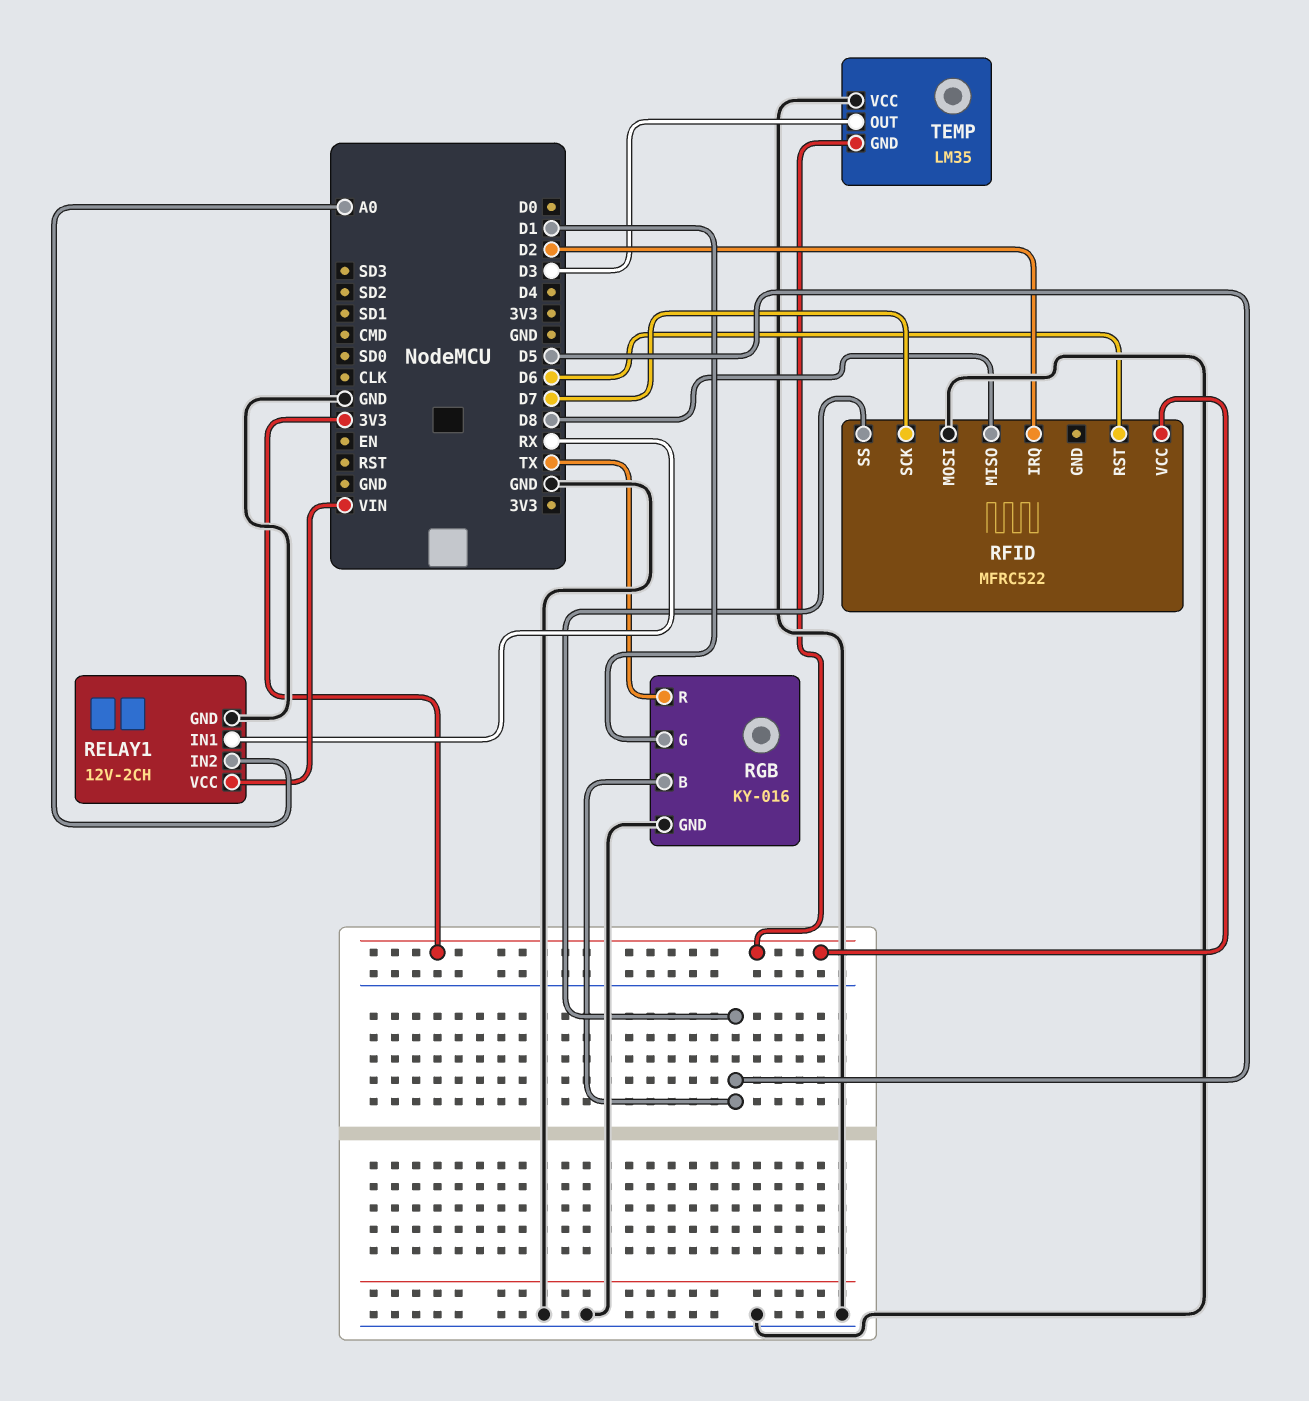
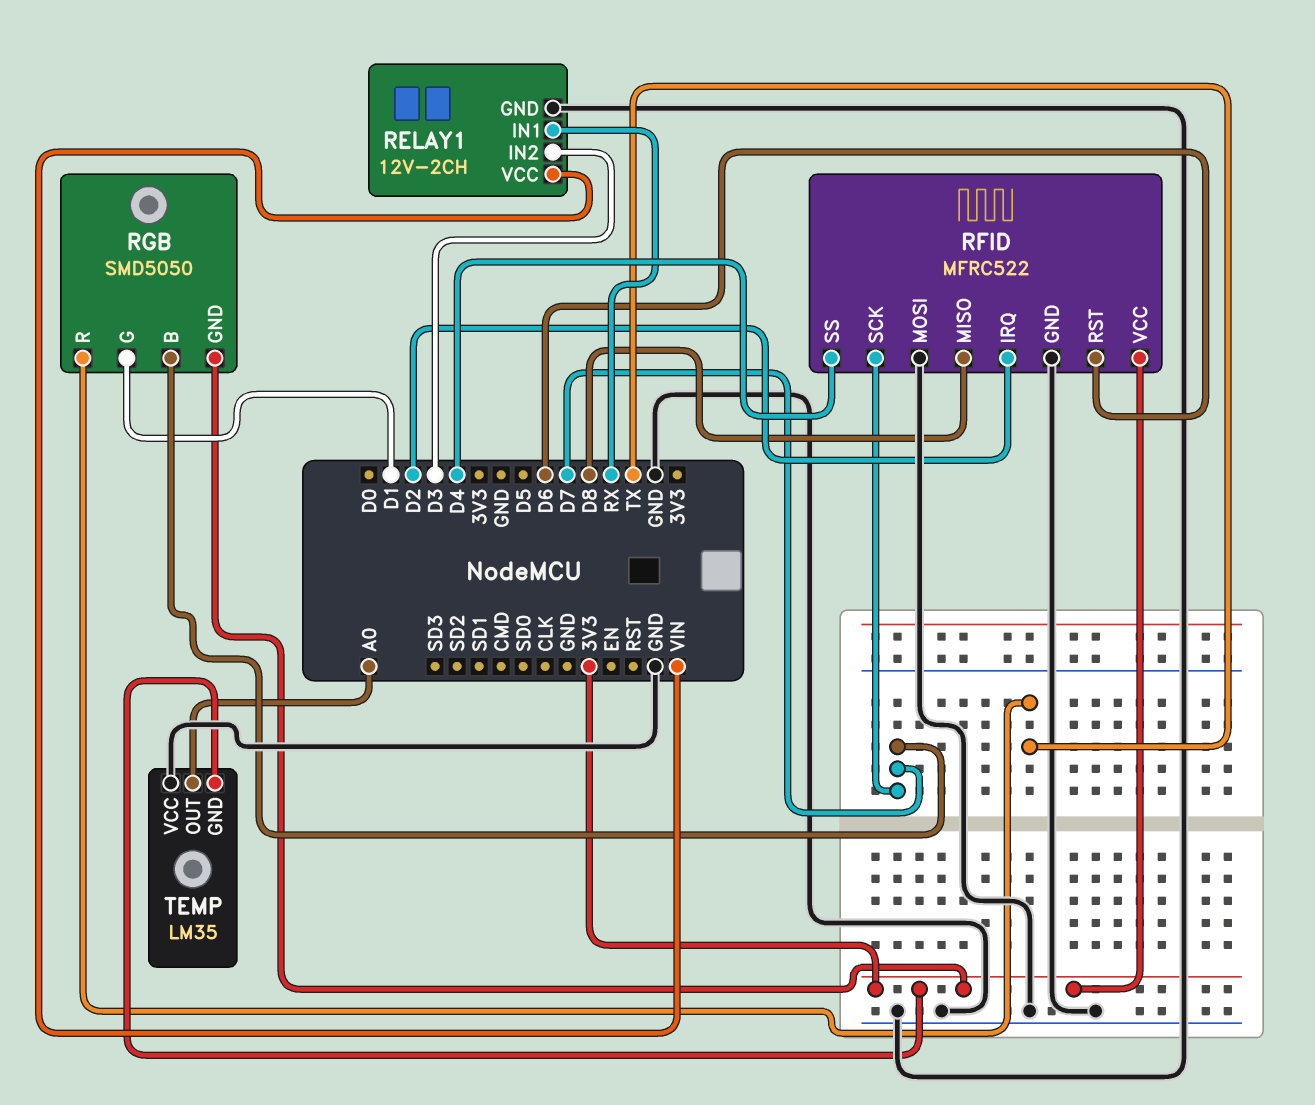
RELAY1 pin IN2: A0 -> D3
RFID pin GND: none -> GND
RFID pin SS: D5 -> D4
RGB: KY-016 -> SMD5050
RGB pin B: D5 -> D7
RGB pin GND: GND -> 3V3
TEMP pin OUT: D3 -> A0

